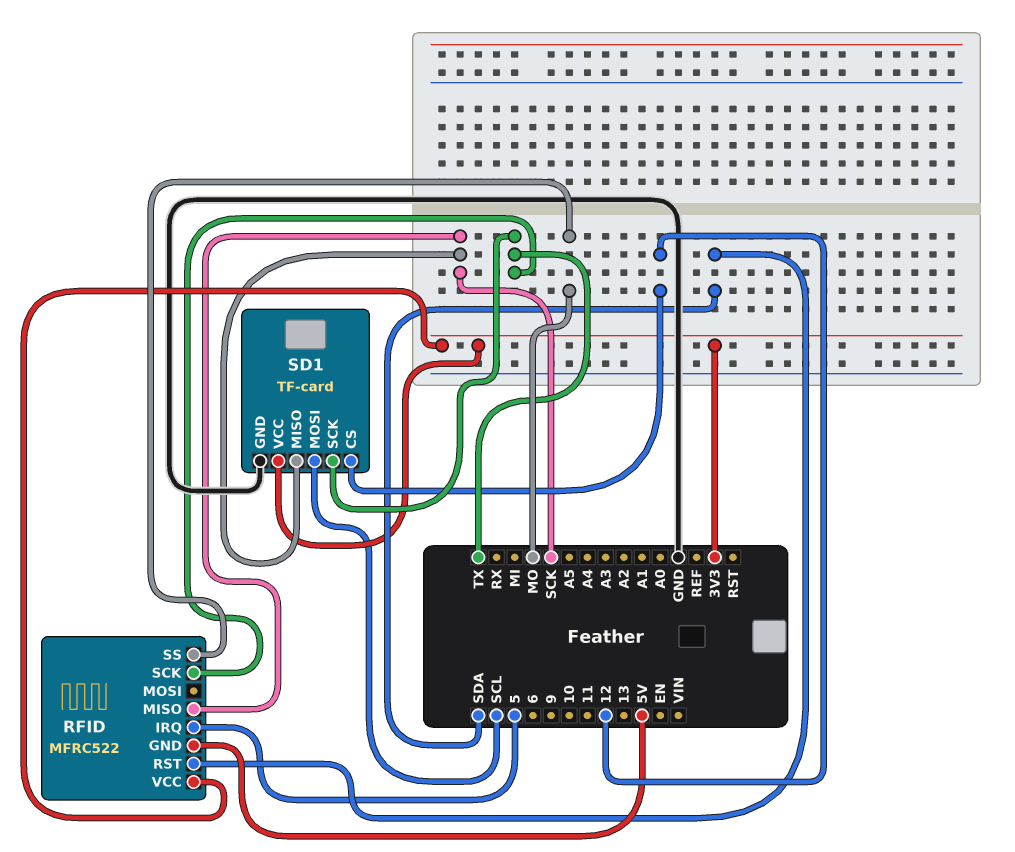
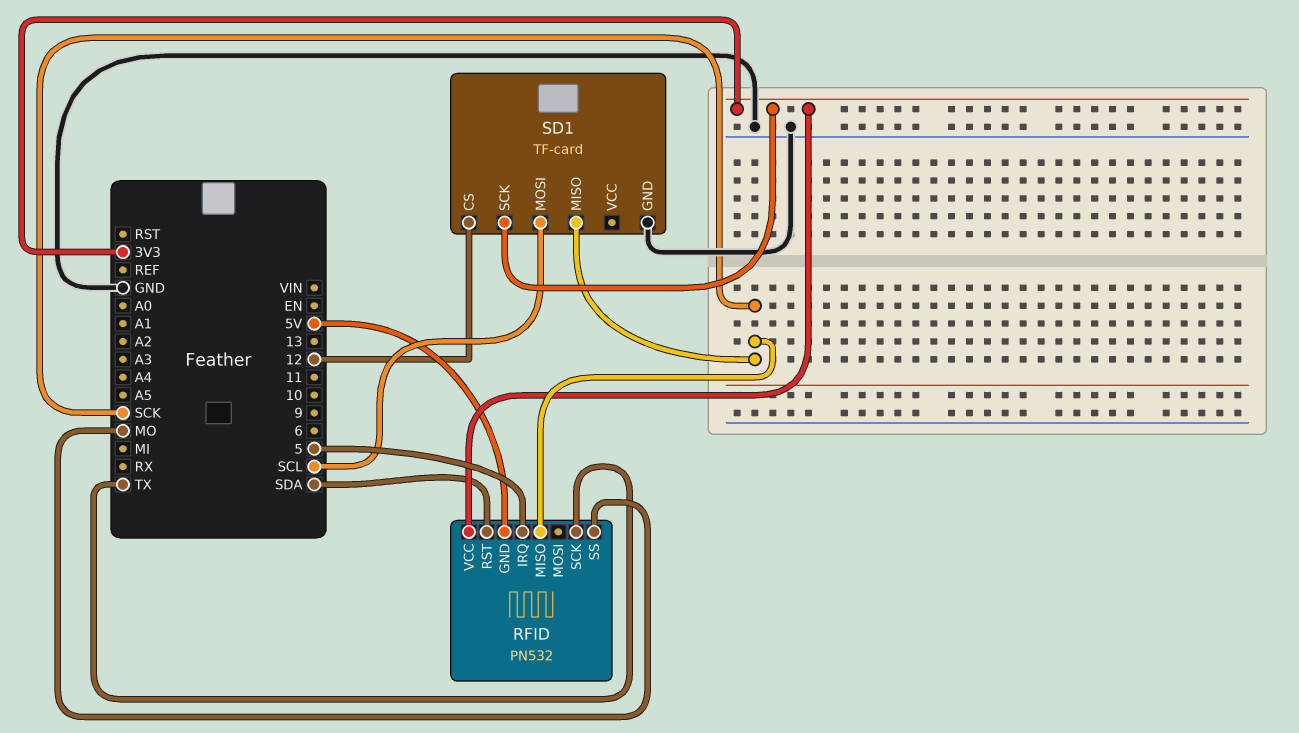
RFID: MFRC522 -> PN532
SD1 pin SCK: TX -> 3V3
SD1 pin VCC: 3V3 -> none

